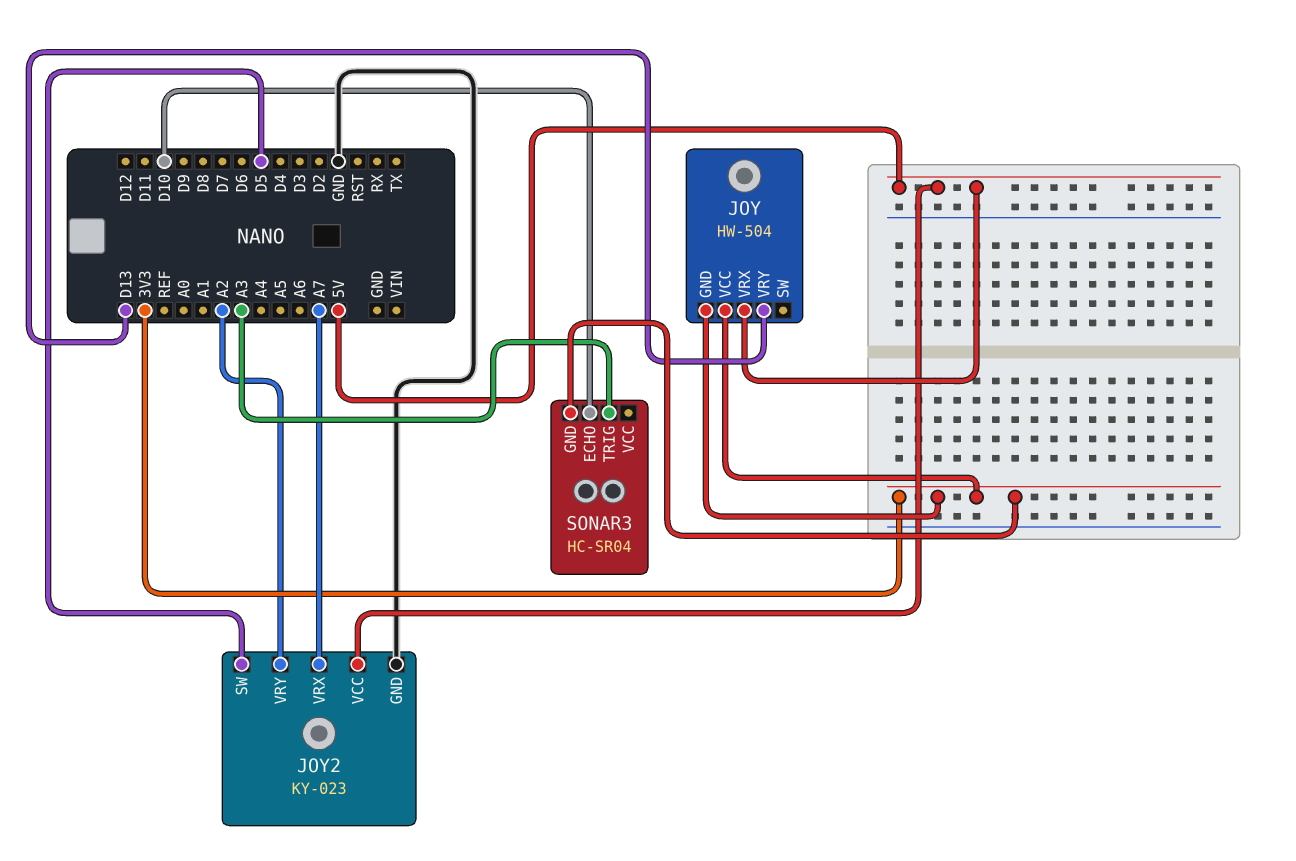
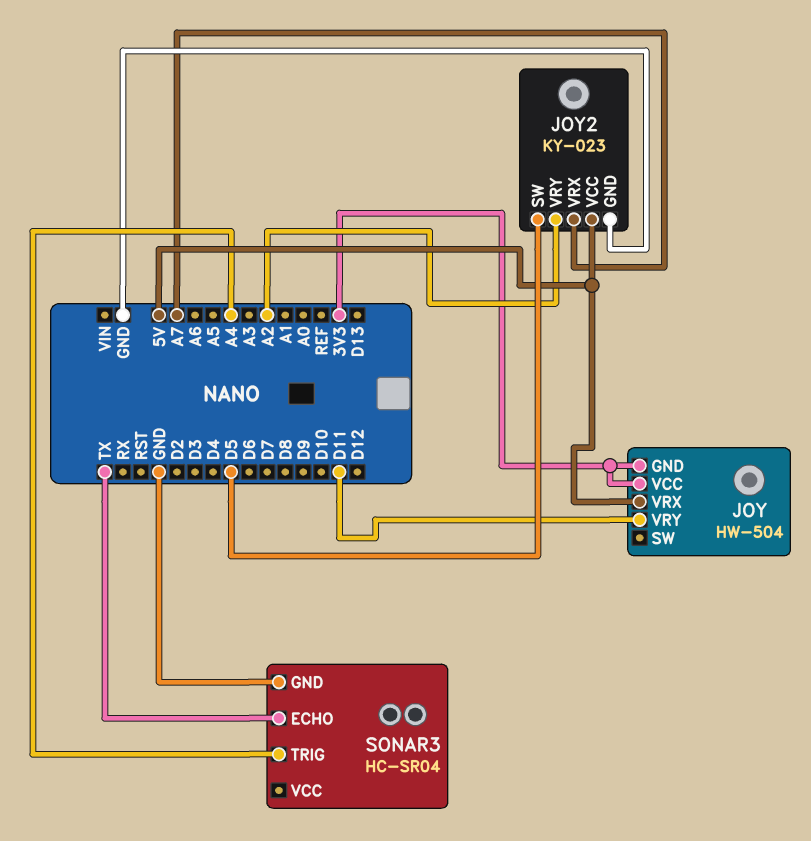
JOY pin VRY: D13 -> D11
SONAR3 pin ECHO: D10 -> TX
SONAR3 pin GND: 3V3 -> GND
SONAR3 pin TRIG: A3 -> A4

